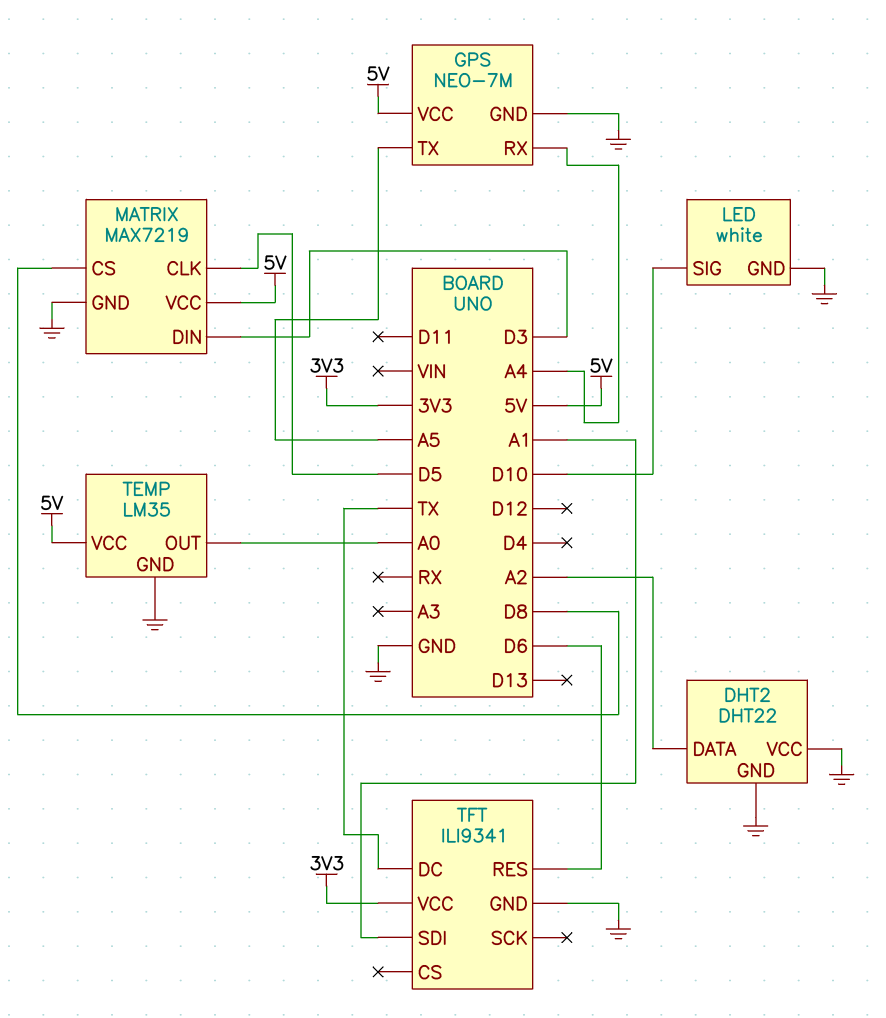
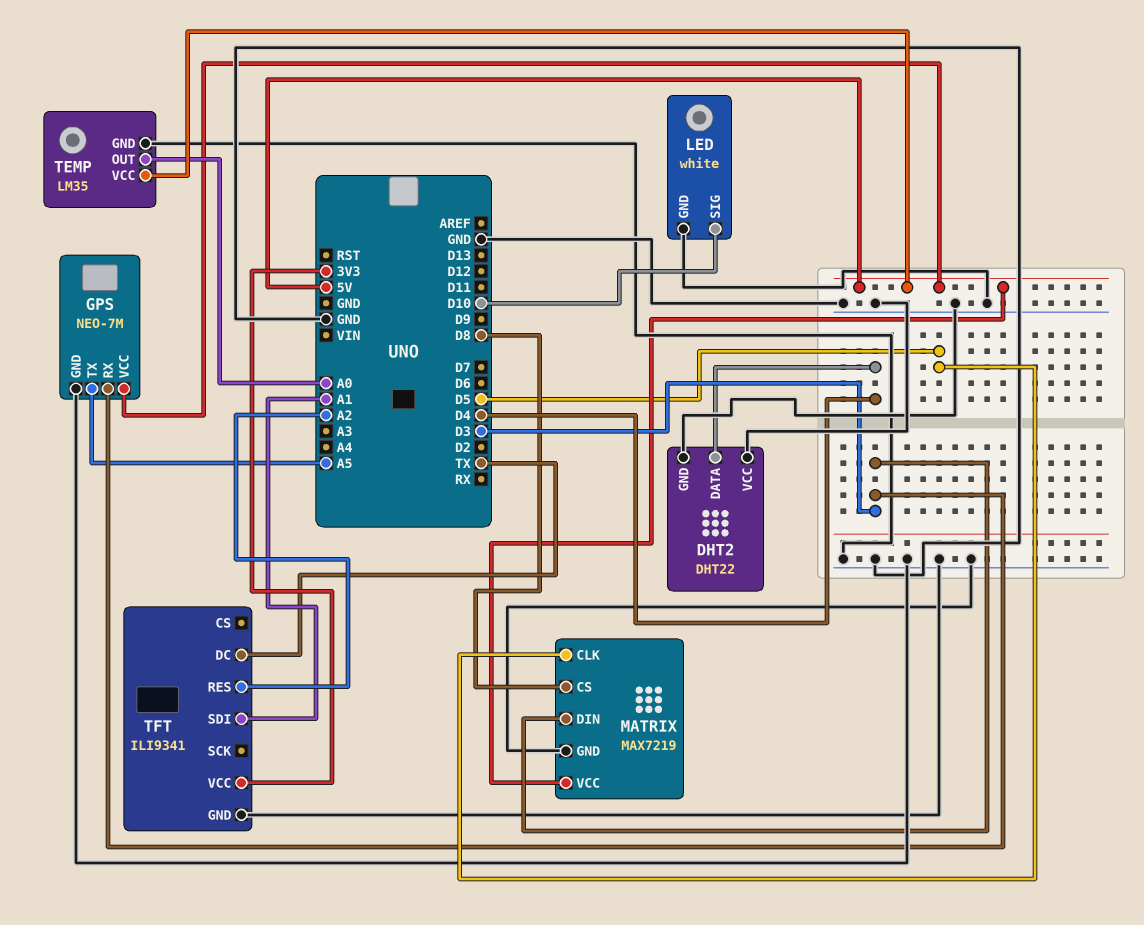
DHT2 pin DATA: A2 -> D4
GPS pin RX: A4 -> D3
TFT pin RES: D6 -> A2

